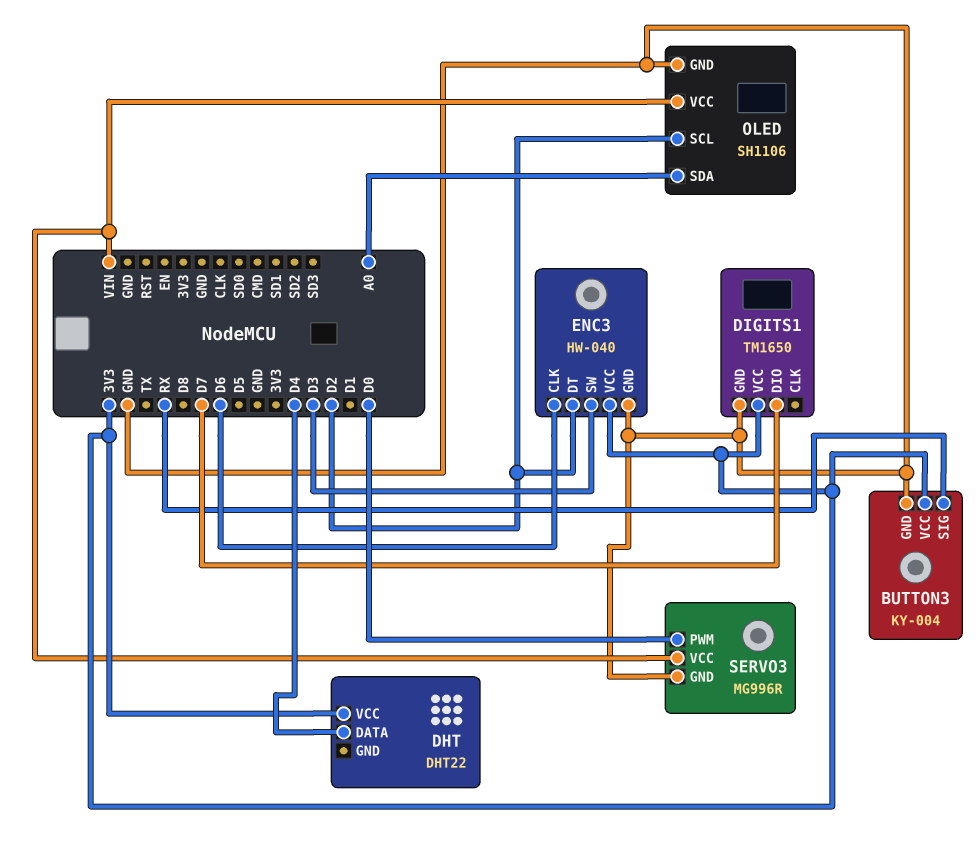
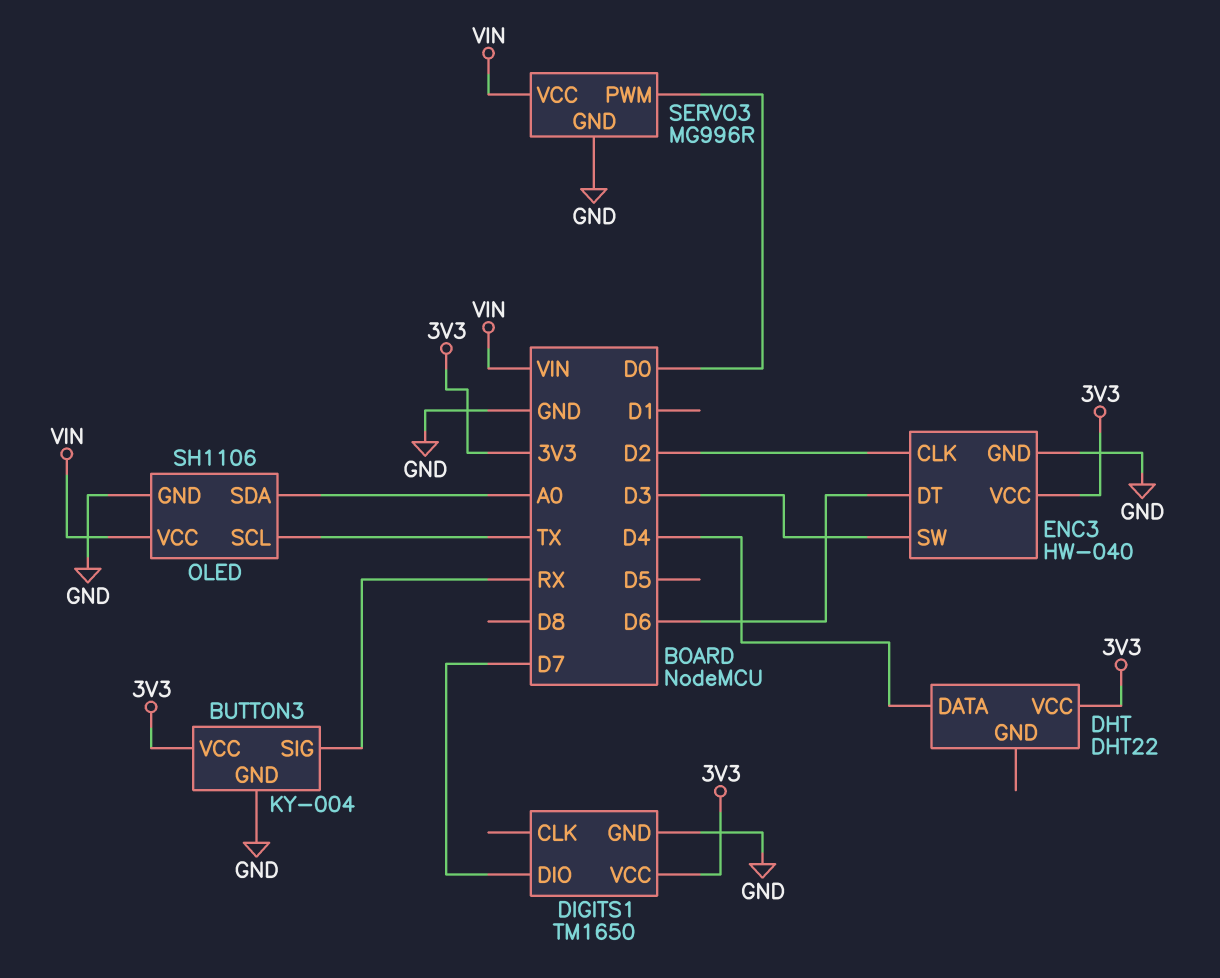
ENC3 pin CLK: D6 -> D2
ENC3 pin DT: D2 -> D6
OLED pin SCL: D2 -> TX

